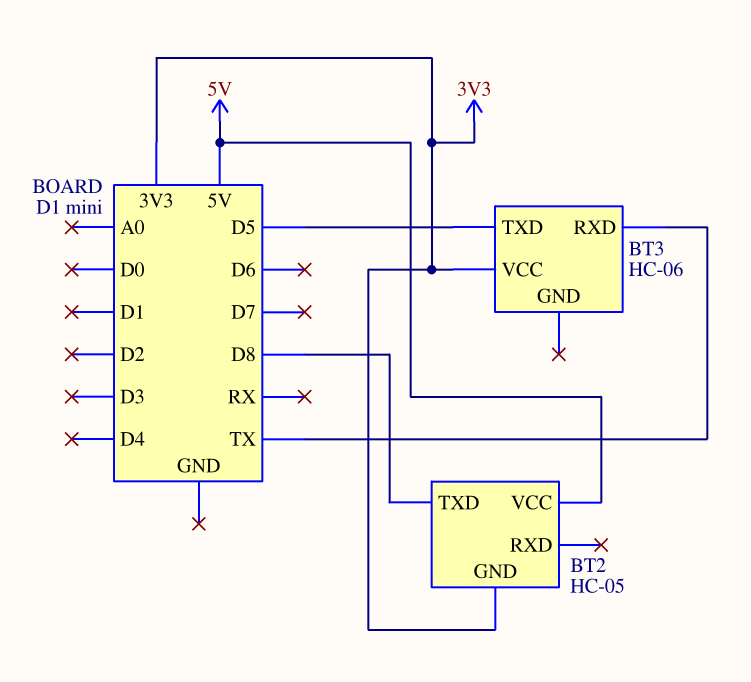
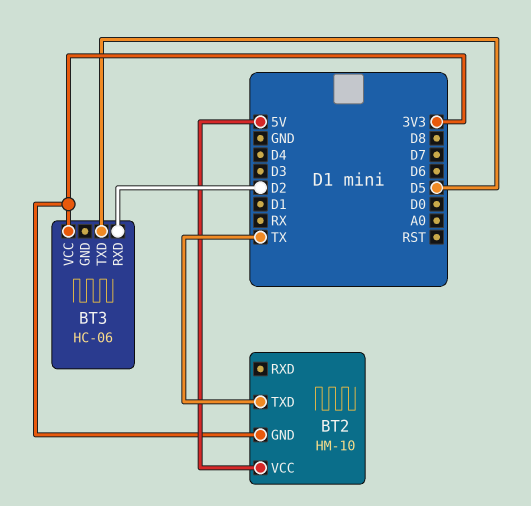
BT2: HC-05 -> HM-10
BT2 pin TXD: D8 -> TX
BT3 pin RXD: TX -> D2

